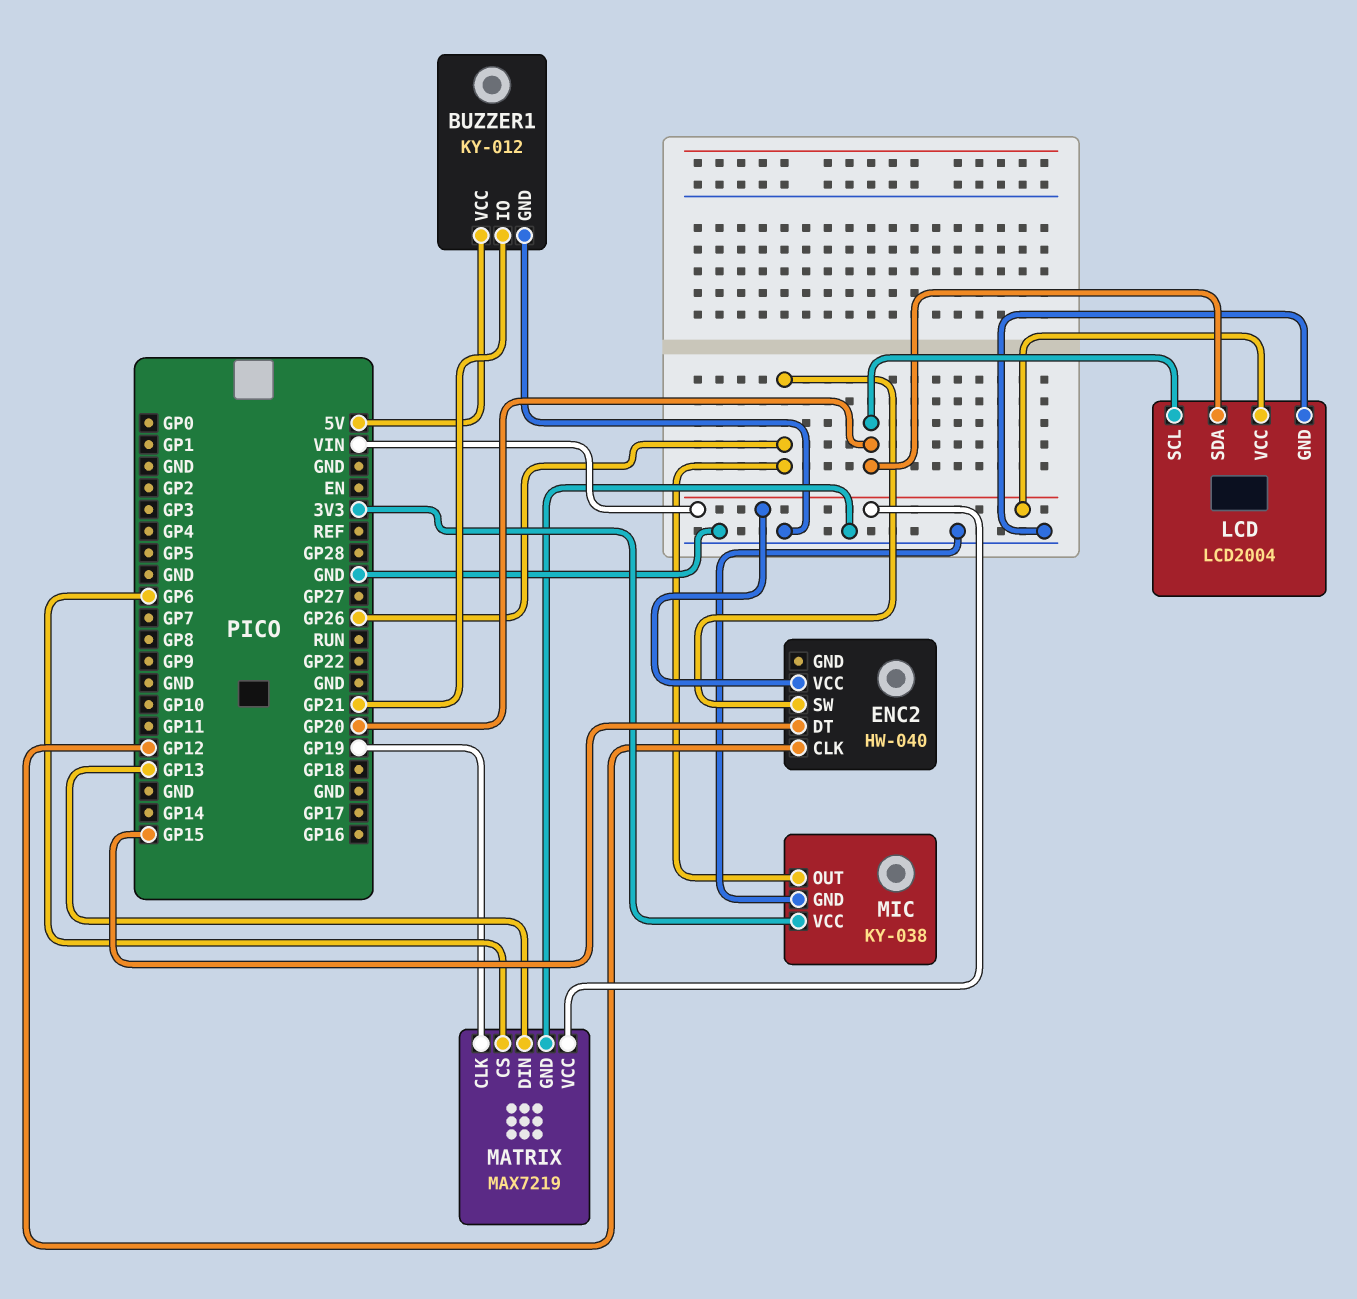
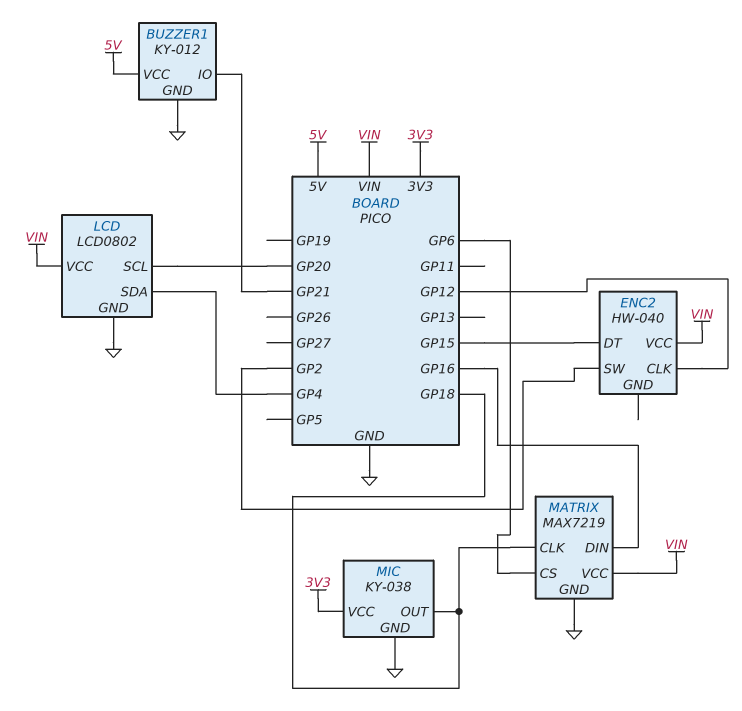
ENC2 pin SW: GP26 -> GP2
LCD: LCD2004 -> LCD0802
LCD pin SDA: GP20 -> GP4
MATRIX pin CLK: GP19 -> GP18
MATRIX pin DIN: GP13 -> GP16
MIC pin OUT: GP26 -> GP18

